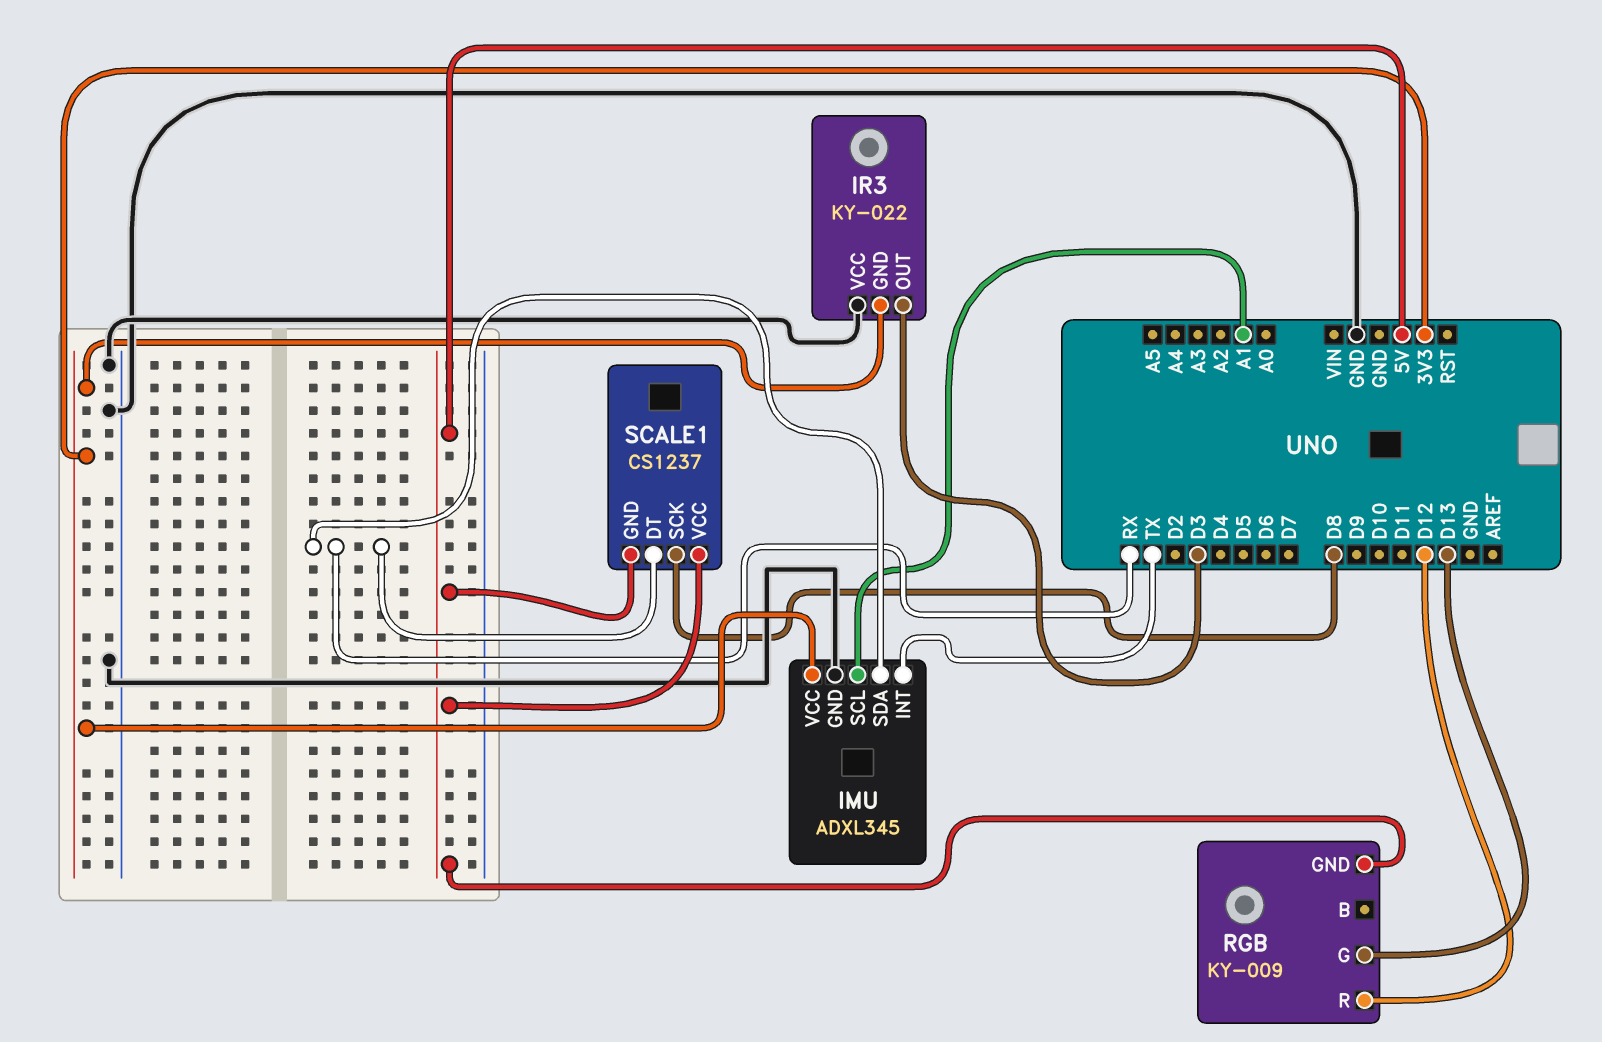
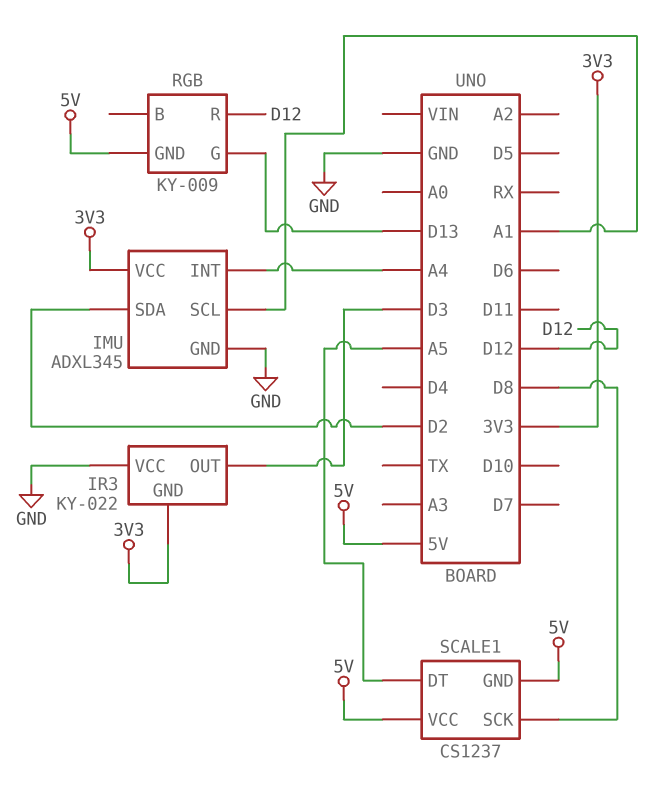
IMU pin INT: TX -> A4
IMU pin SDA: RX -> D2
SCALE1 pin DT: RX -> A5

